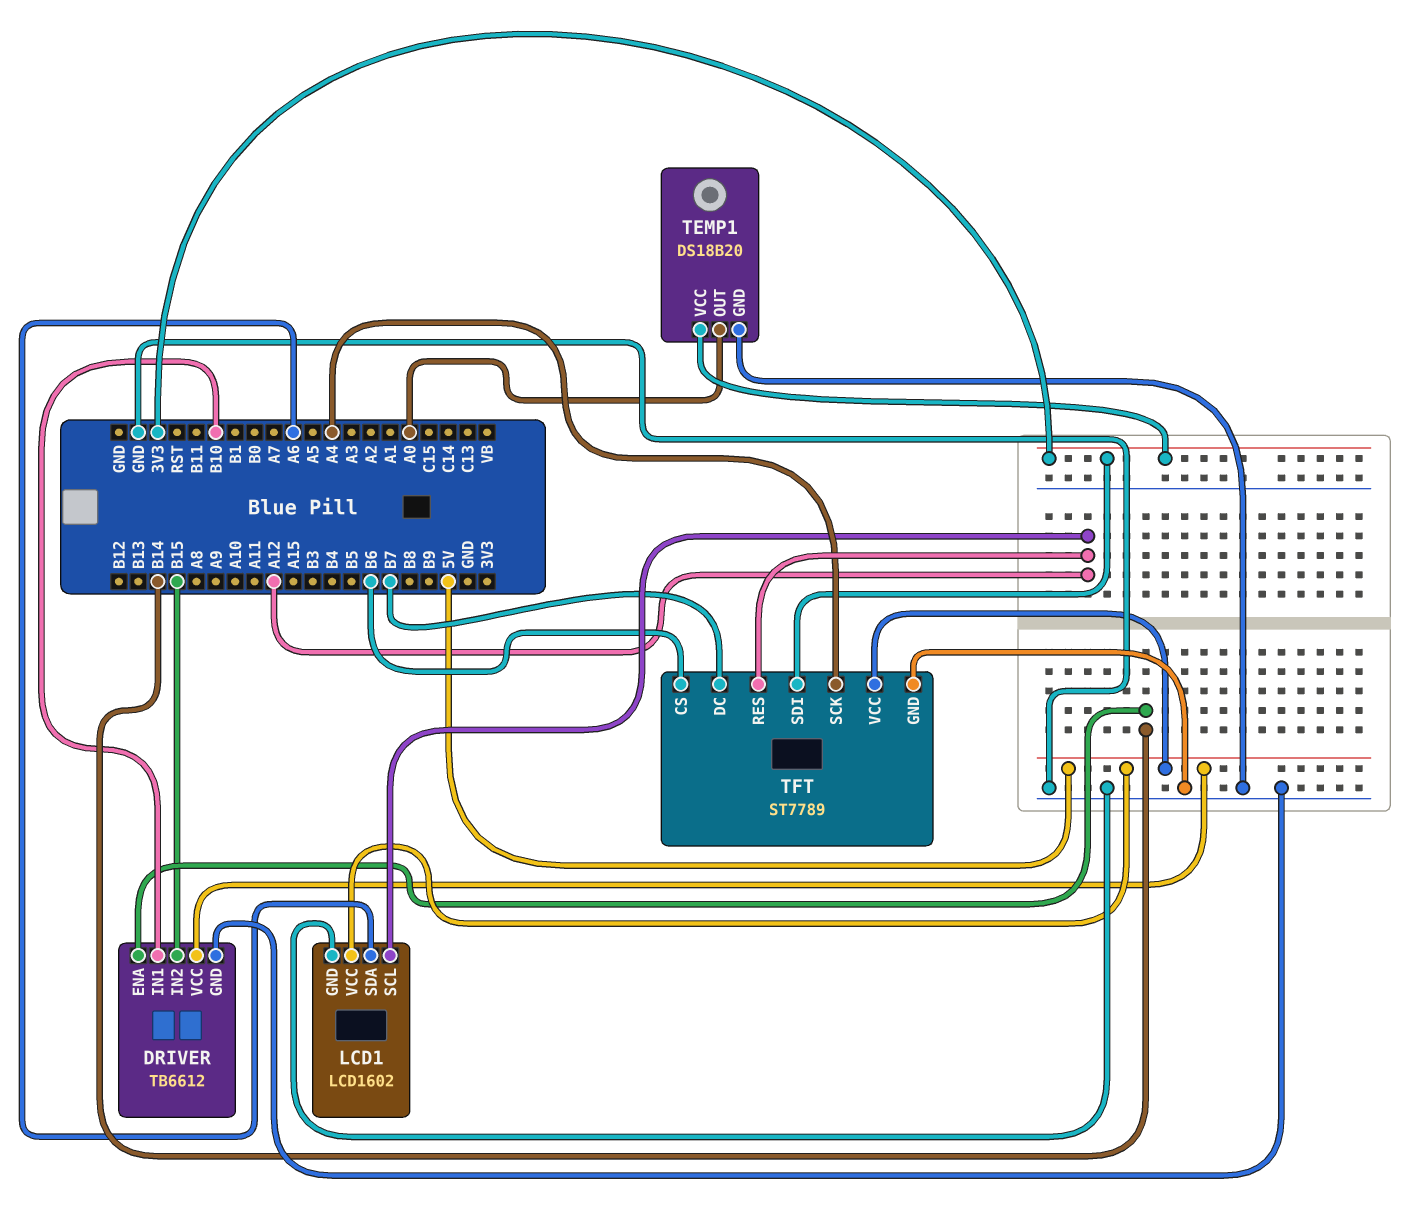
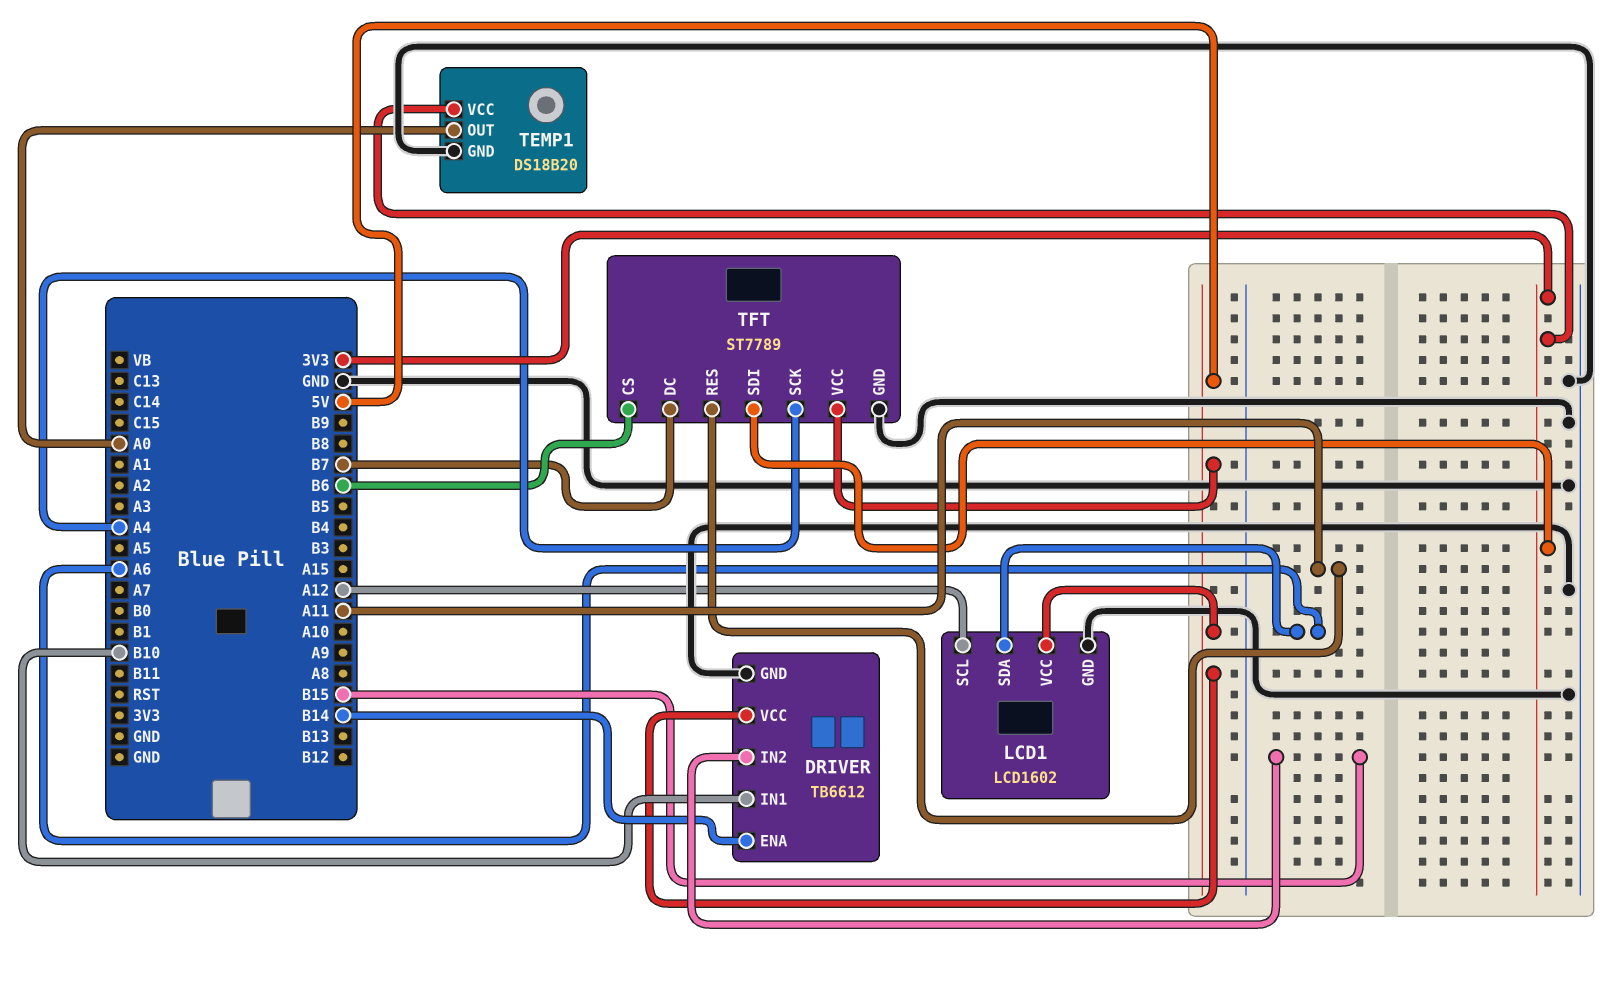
TFT pin RES: A12 -> A11

